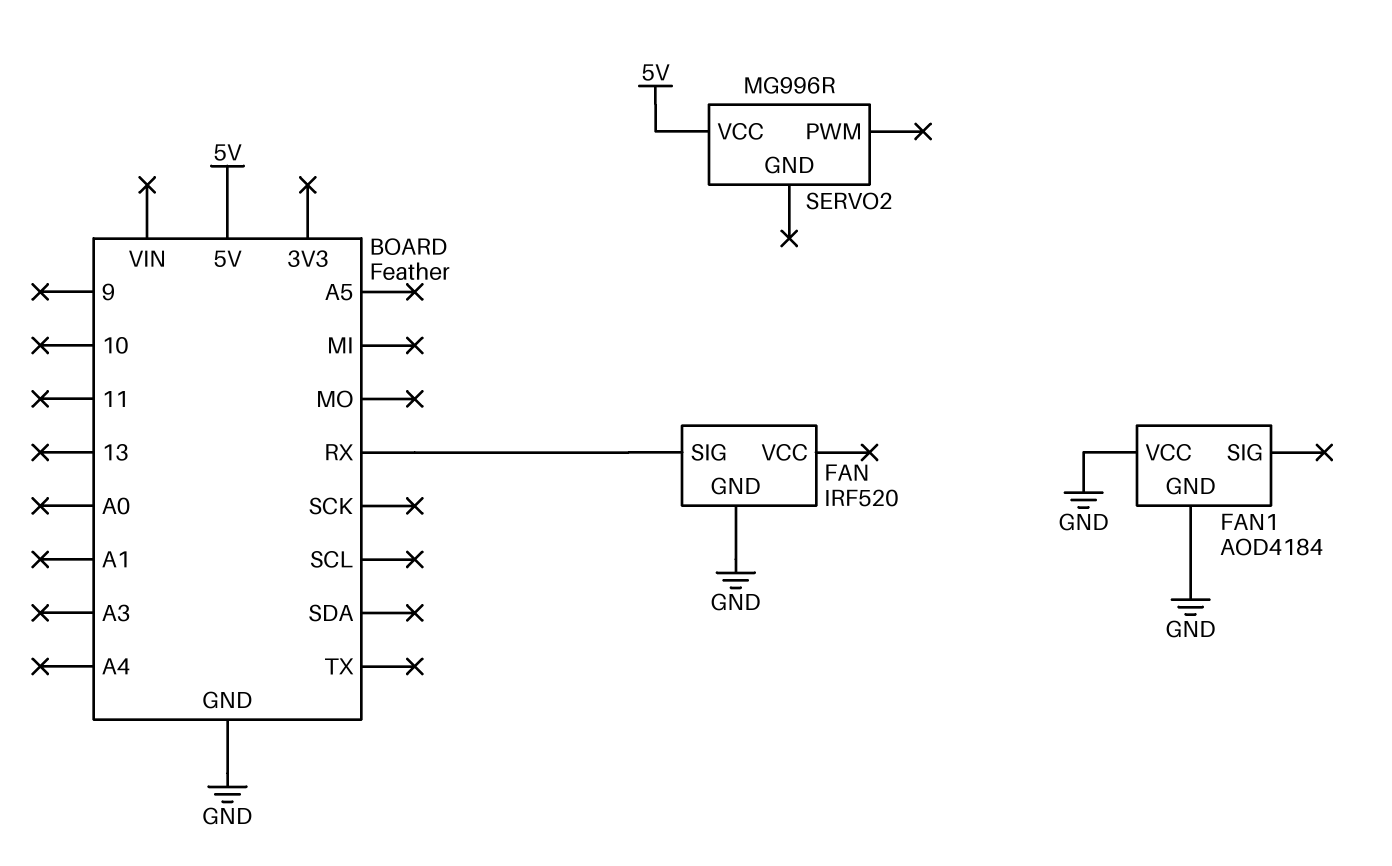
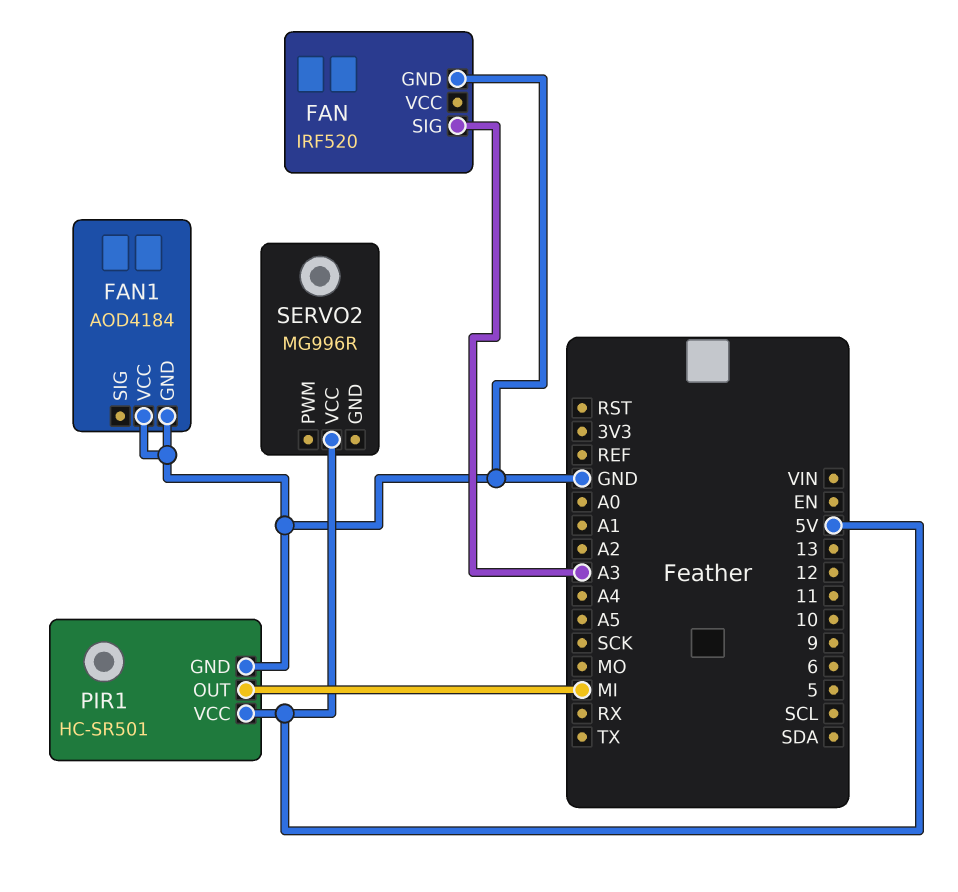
FAN pin SIG: RX -> A3
PIR1: none -> HC-SR501
PIR1 pin GND: none -> GND
PIR1 pin OUT: none -> MI
PIR1 pin VCC: none -> 5V

